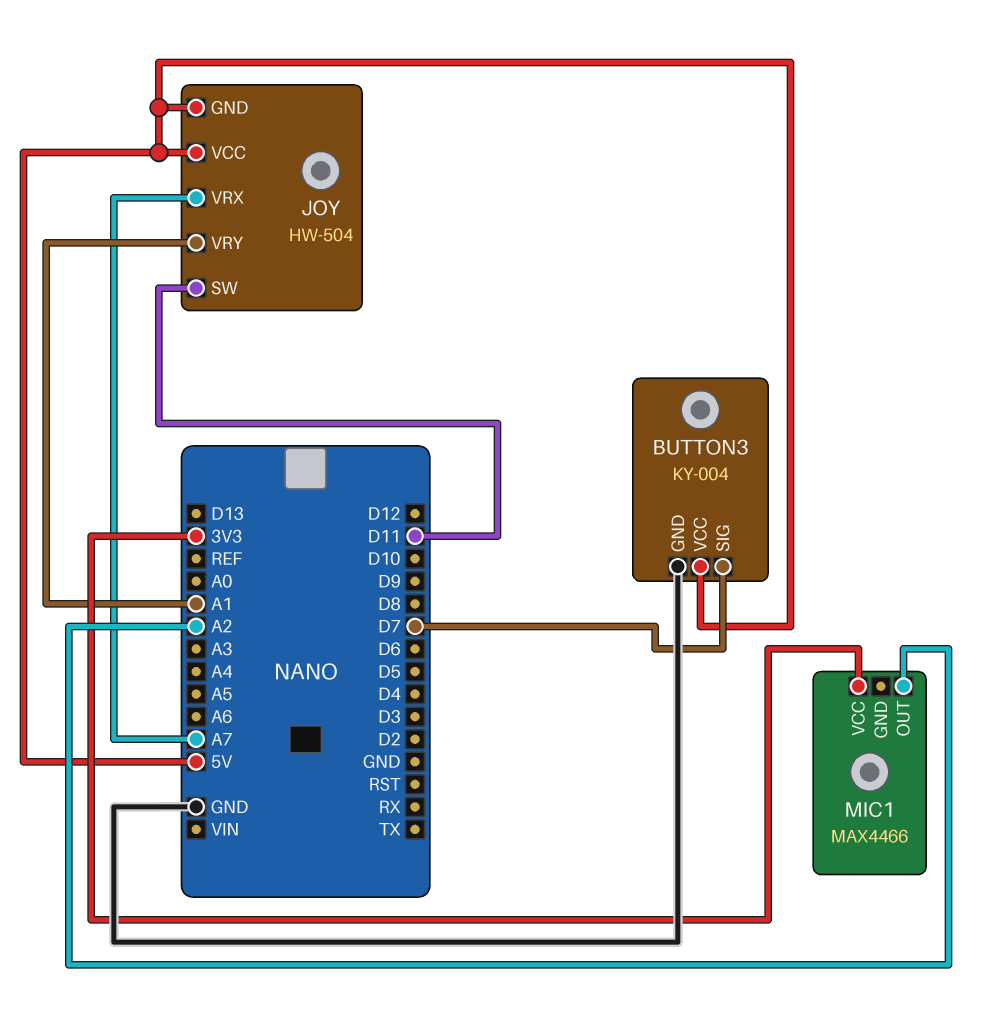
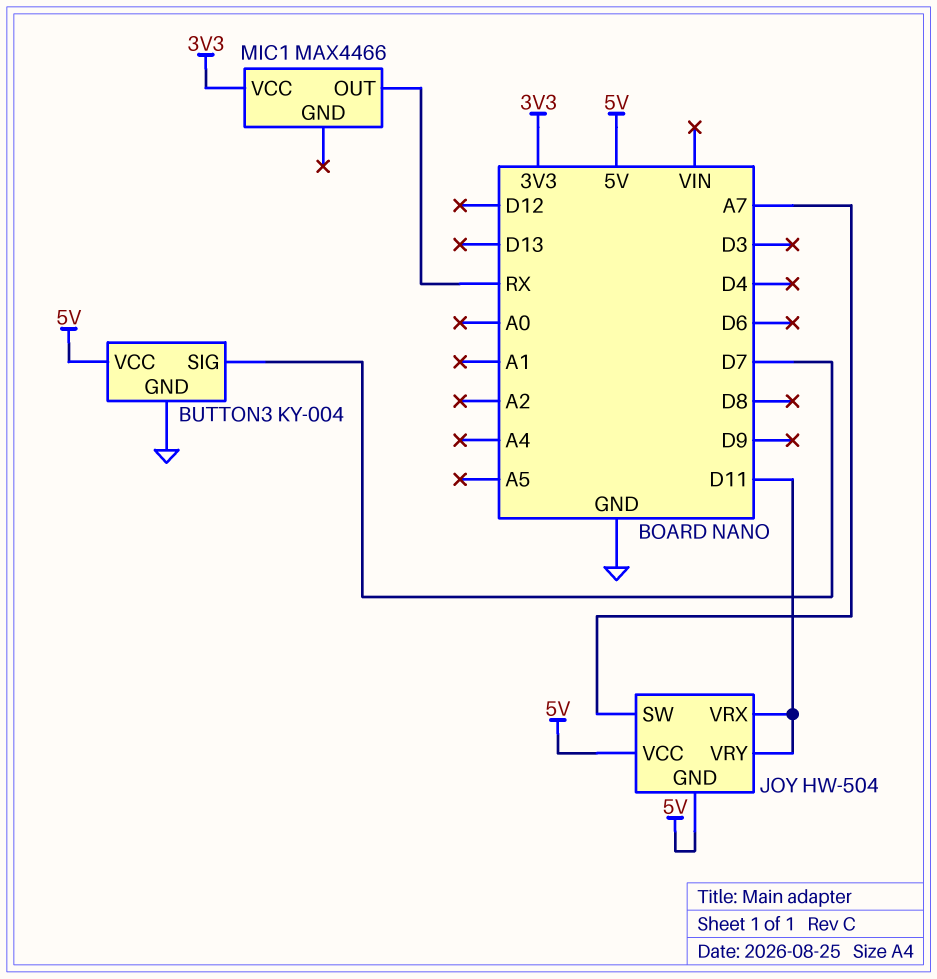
JOY pin SW: D11 -> A7
JOY pin VRX: A7 -> D11
JOY pin VRY: A1 -> D11
MIC1 pin OUT: A2 -> RX

